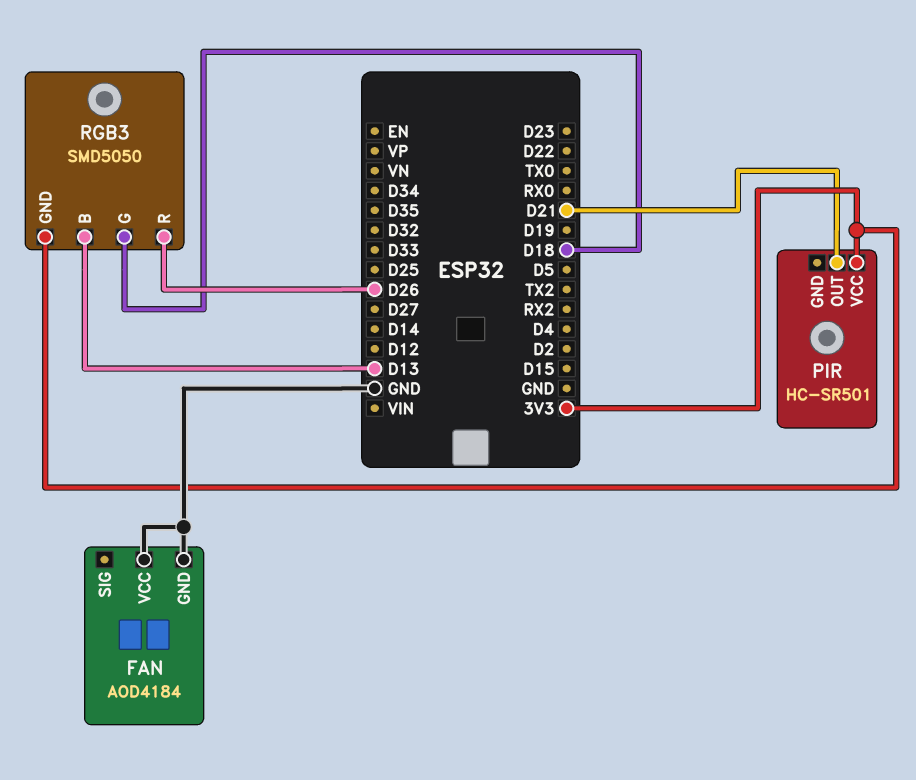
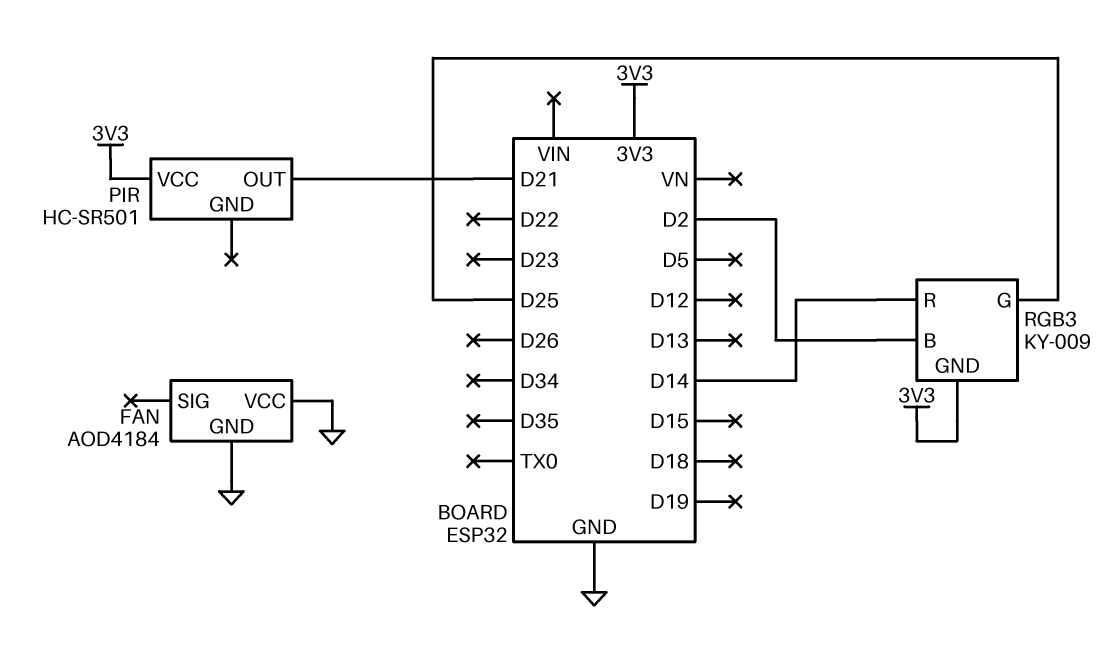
RGB3: SMD5050 -> KY-009
RGB3 pin B: D13 -> D2
RGB3 pin G: D18 -> D25
RGB3 pin R: D26 -> D14

